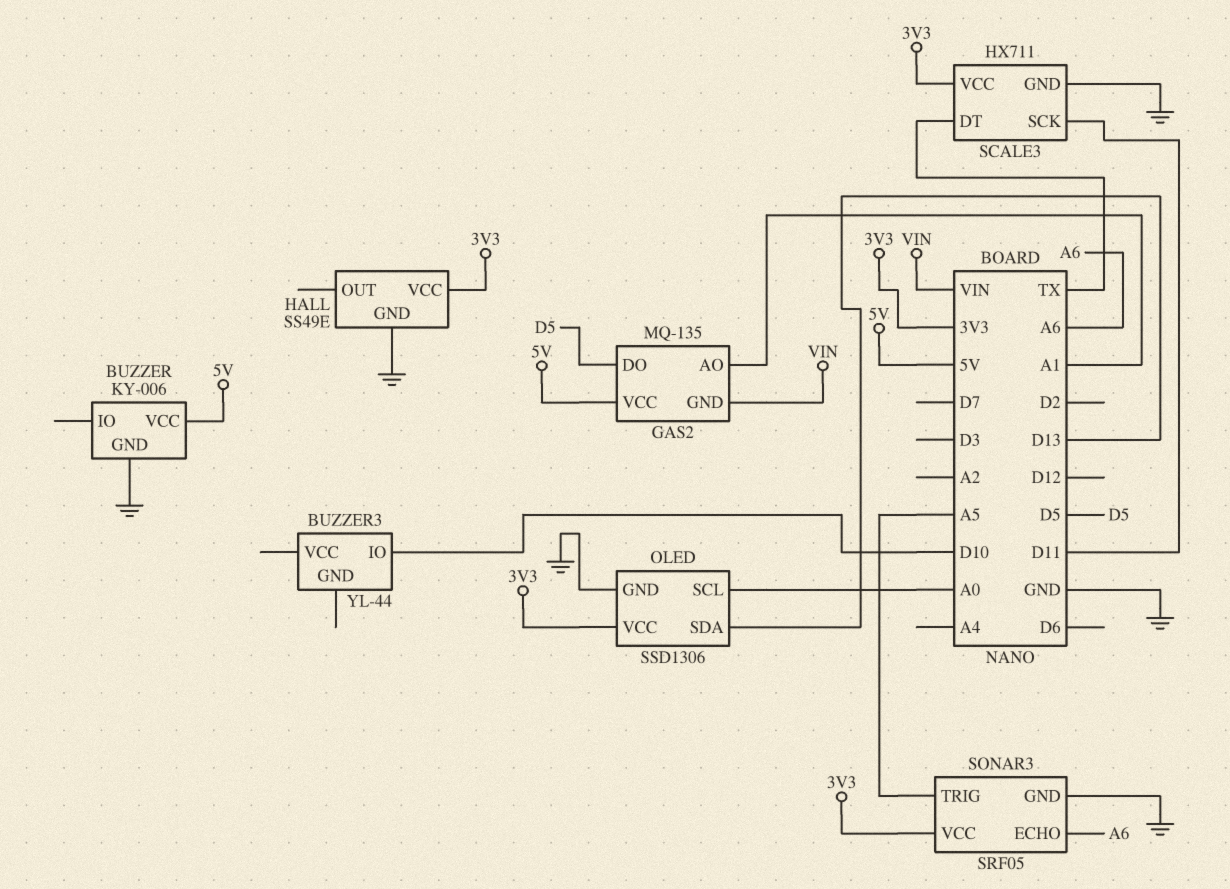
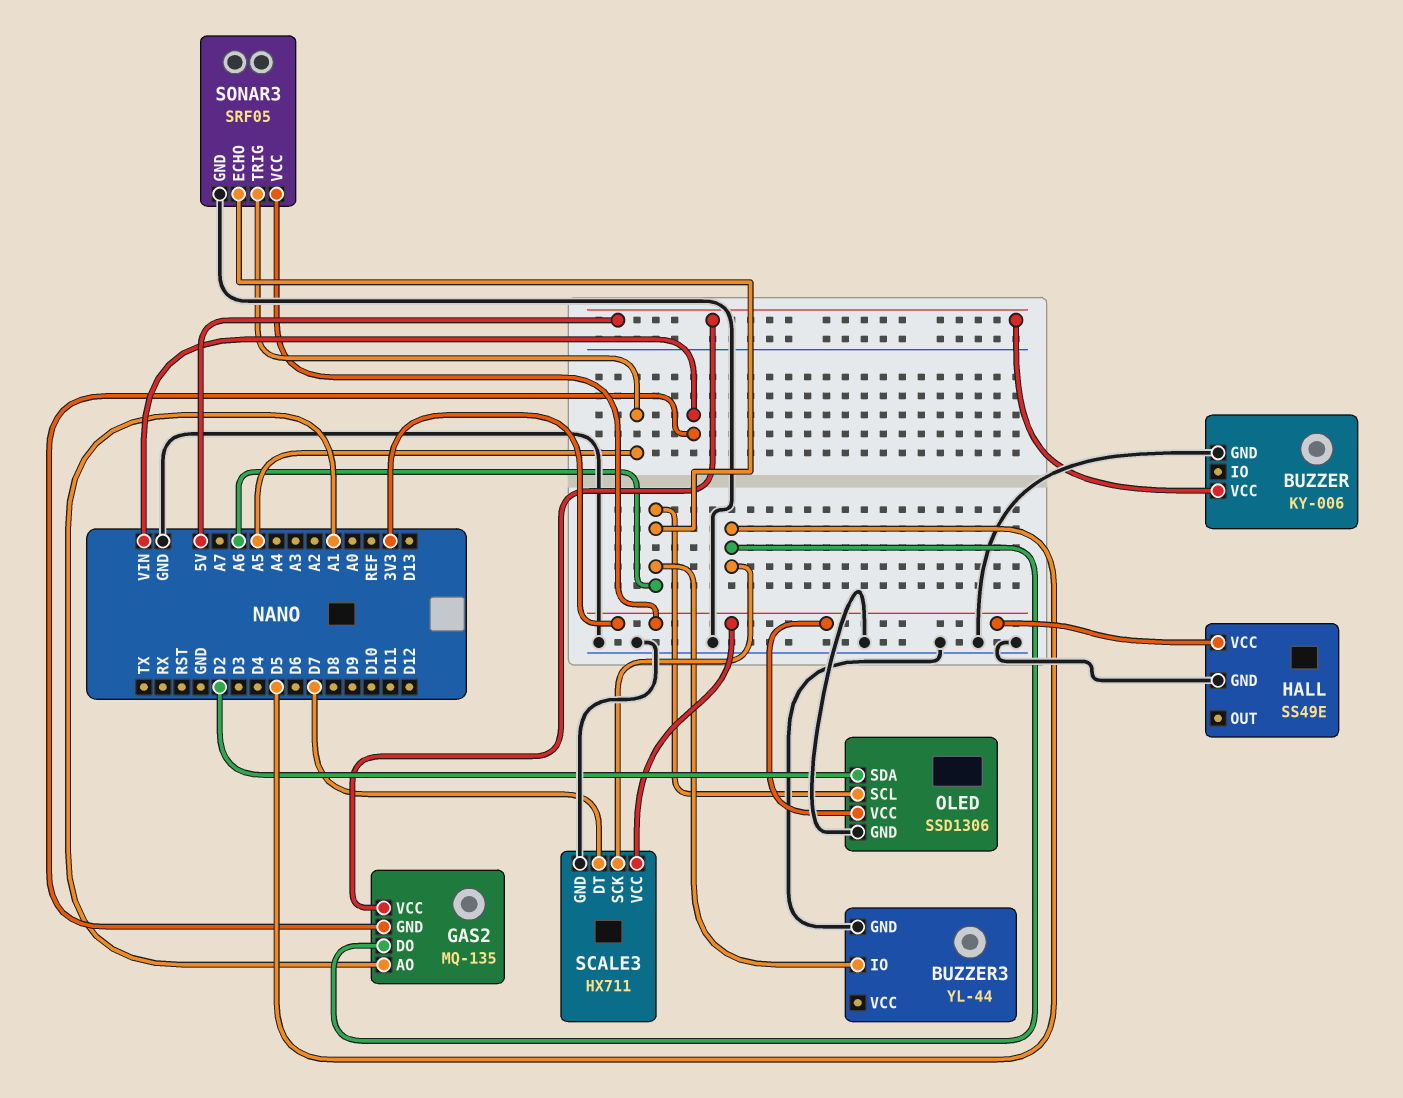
BUZZER3 pin GND: none -> GND
BUZZER3 pin IO: D10 -> A6
OLED pin SCL: A0 -> A6
OLED pin SDA: D13 -> D2
SCALE3 pin DT: TX -> D7
SCALE3 pin SCK: D11 -> D5

